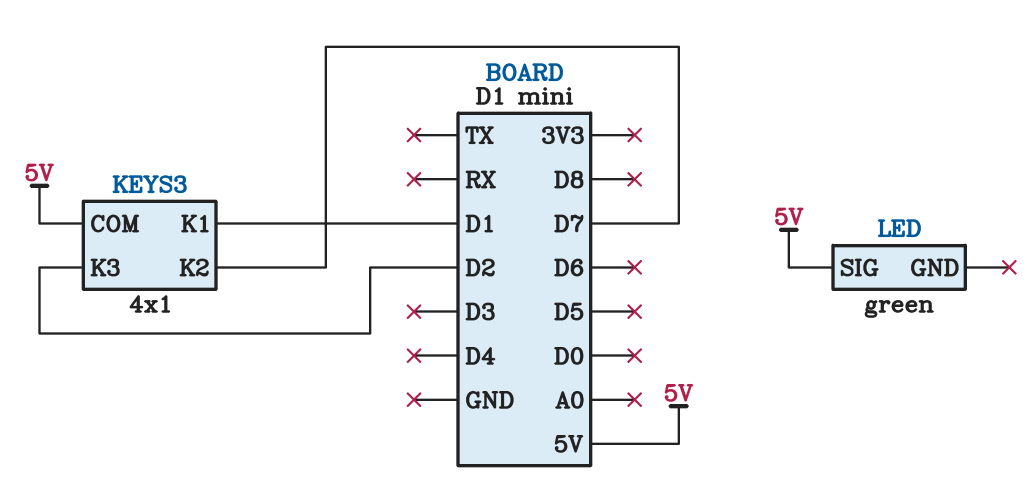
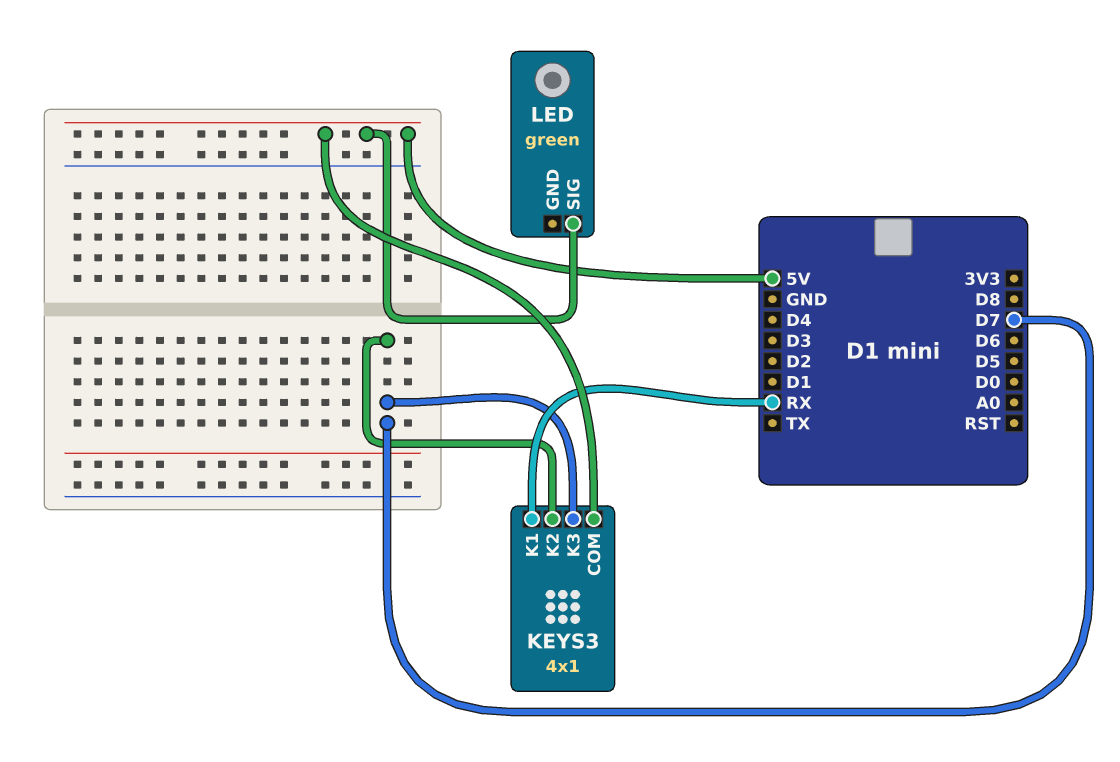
KEYS3 pin K1: D1 -> RX
KEYS3 pin K3: D2 -> D7

